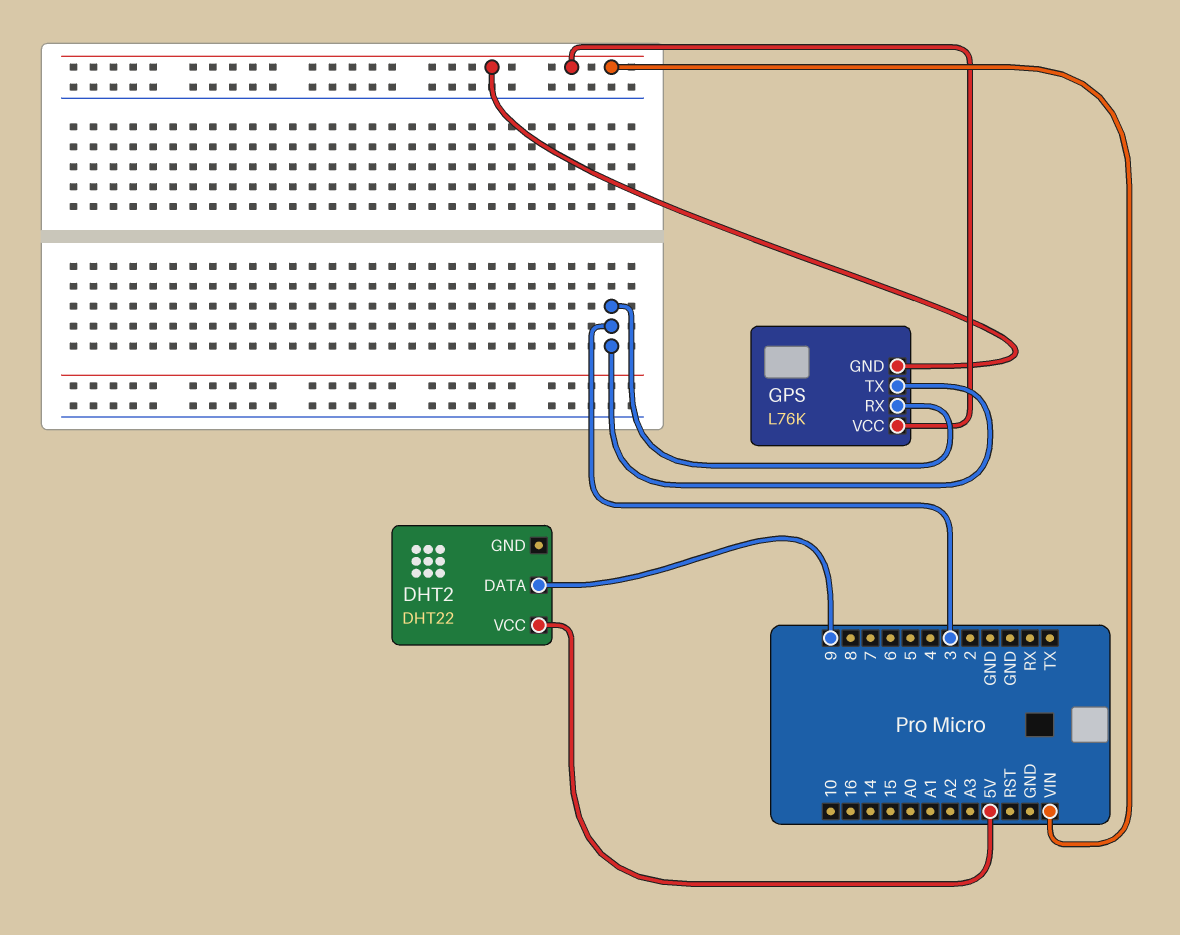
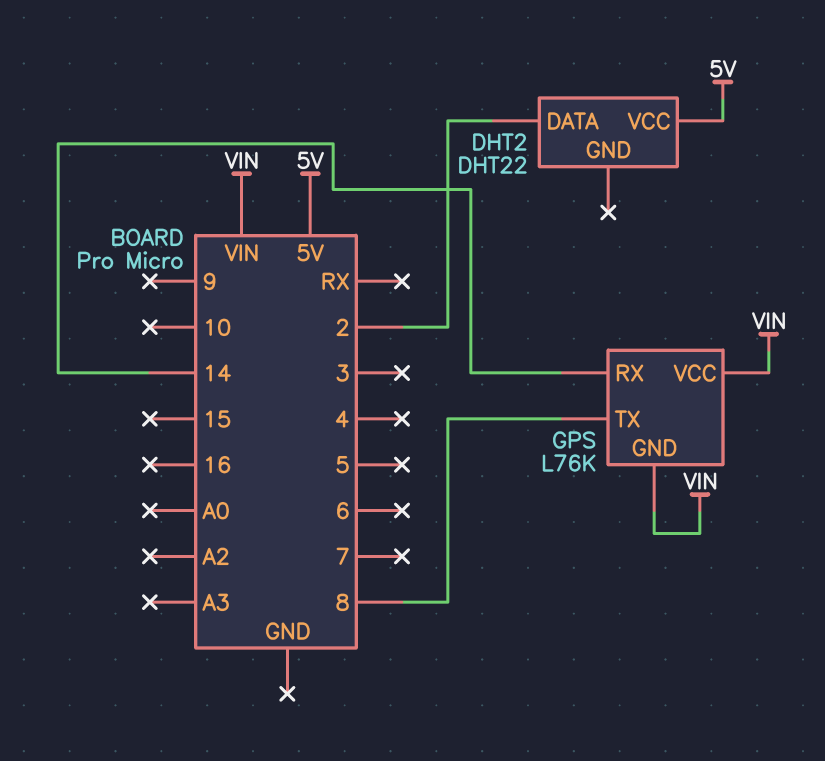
DHT2 pin DATA: 9 -> 2
GPS pin RX: 3 -> 14
GPS pin TX: 3 -> 8

